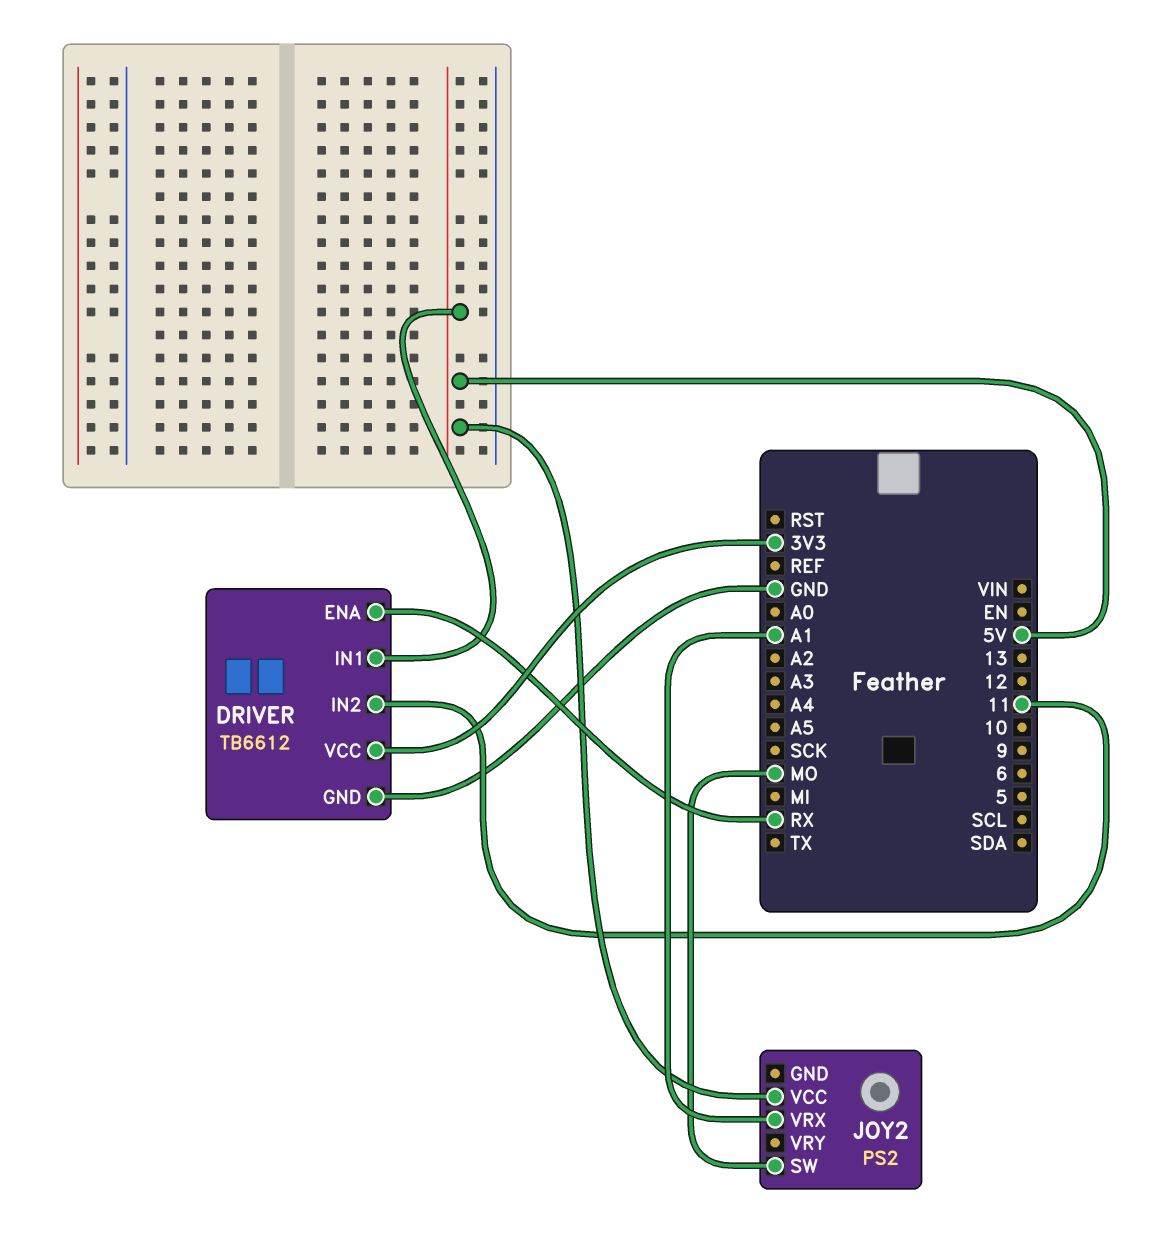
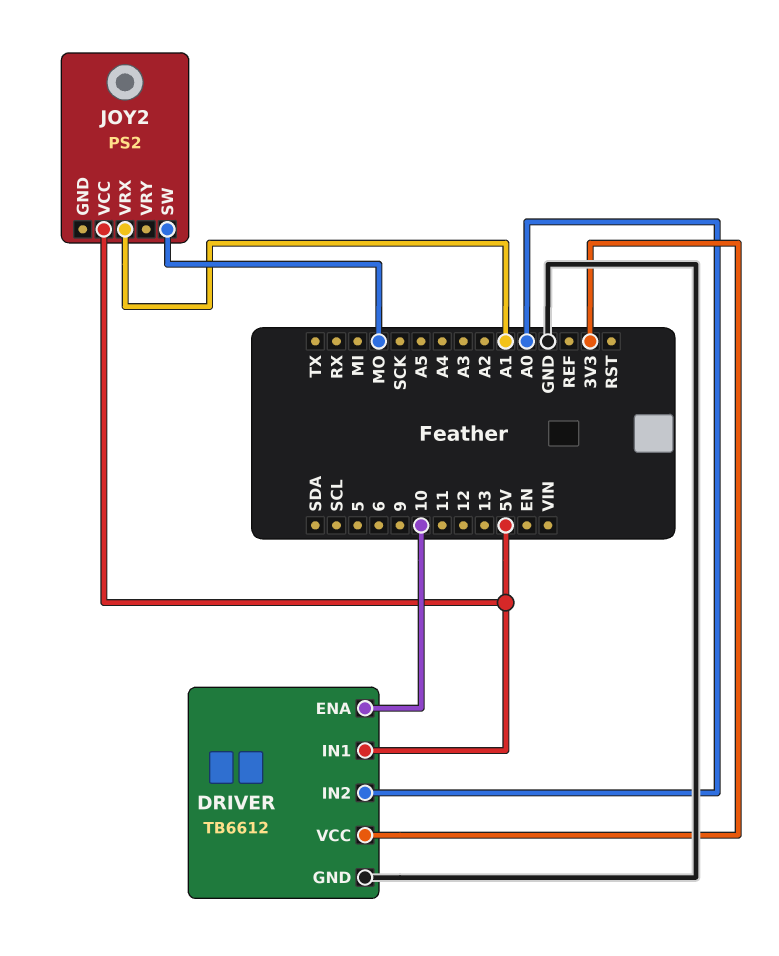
DRIVER pin ENA: RX -> 10
DRIVER pin IN2: 11 -> A0

